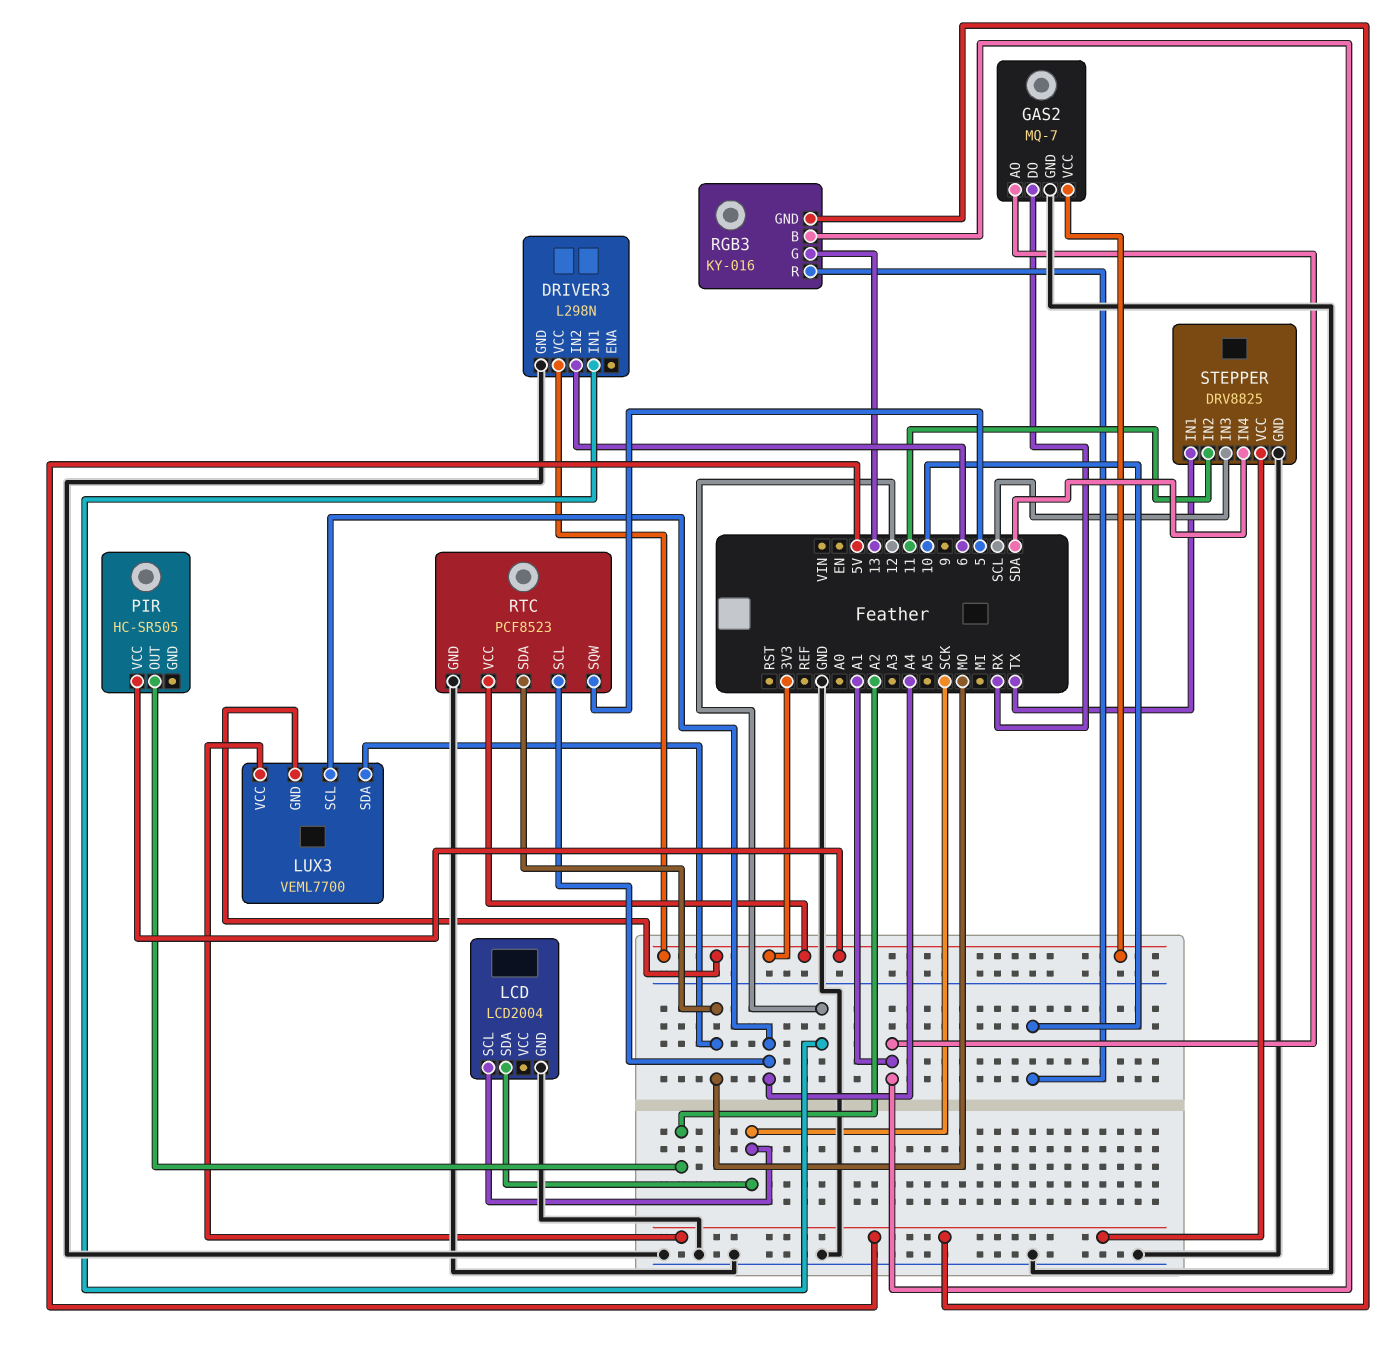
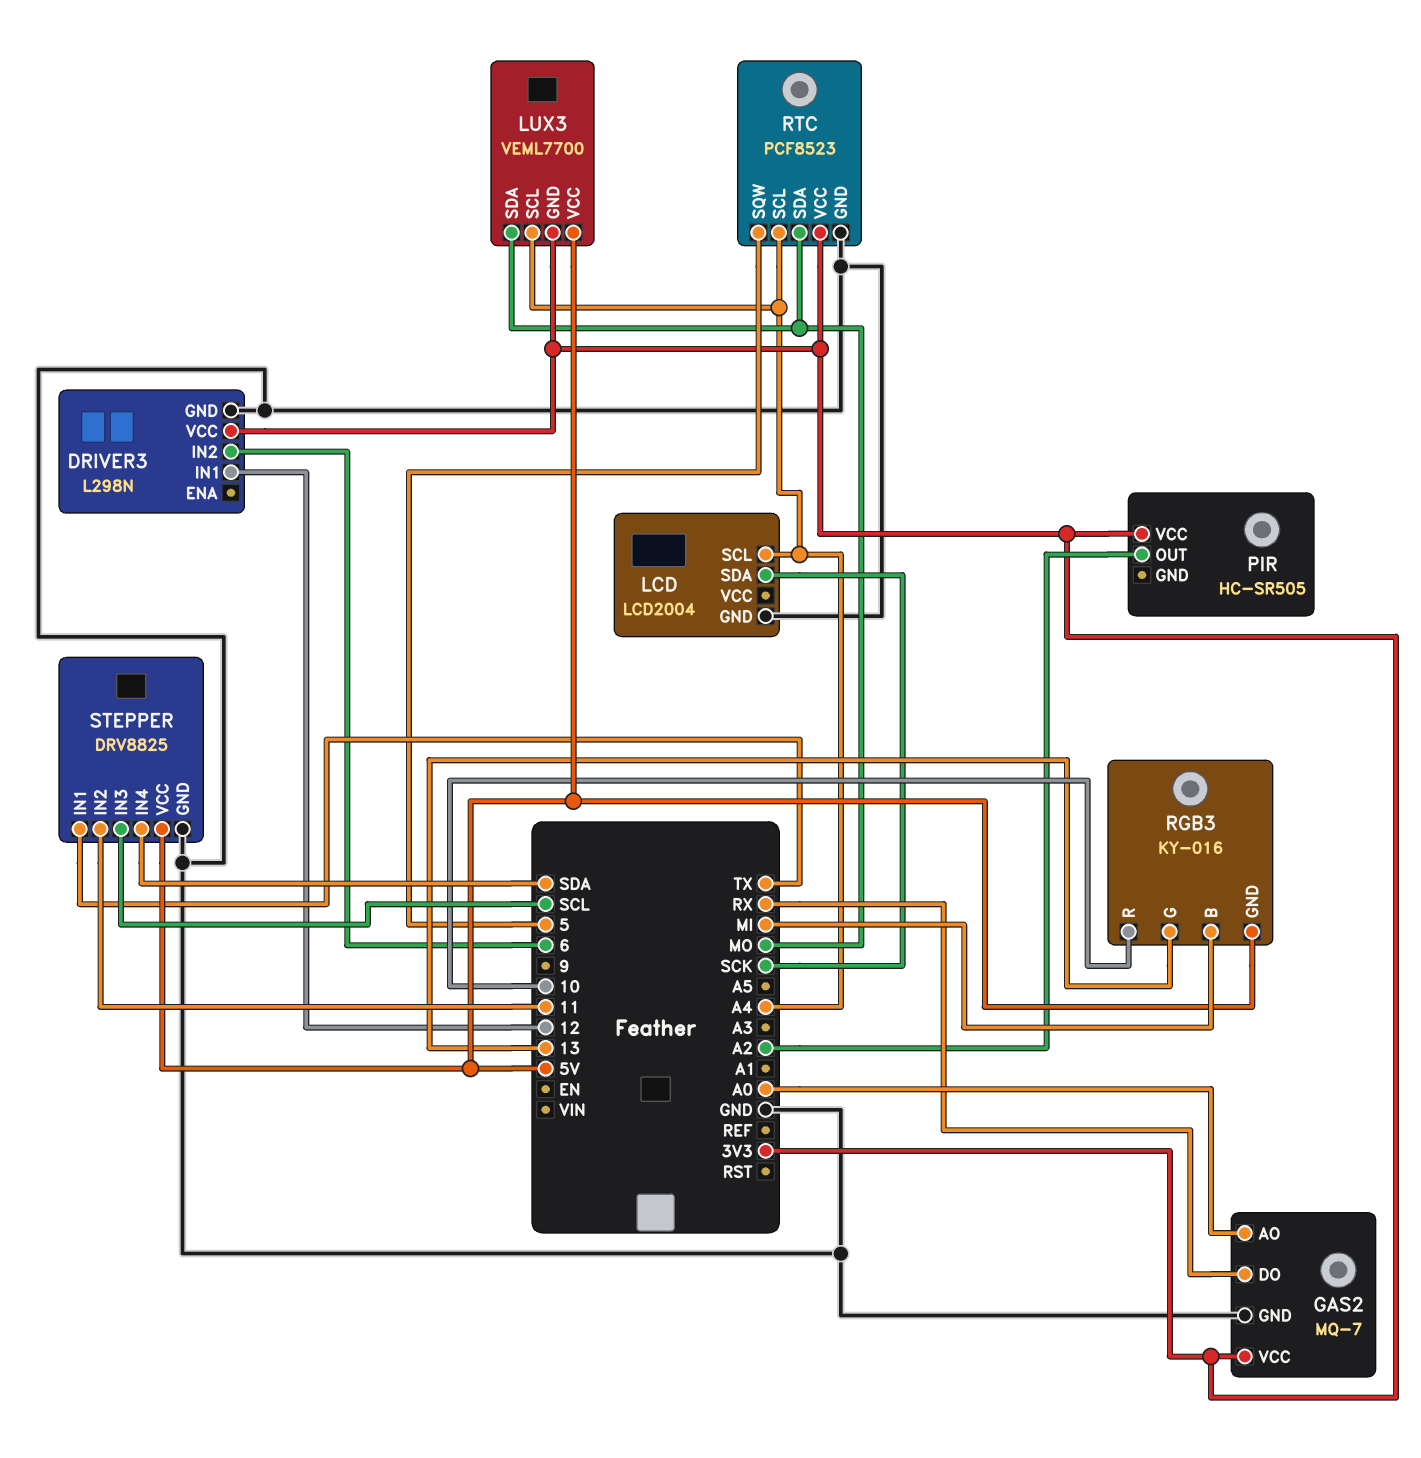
GAS2 pin AO: A1 -> A0
LCD pin SCL: SCK -> A4
RGB3 pin B: A1 -> MI

